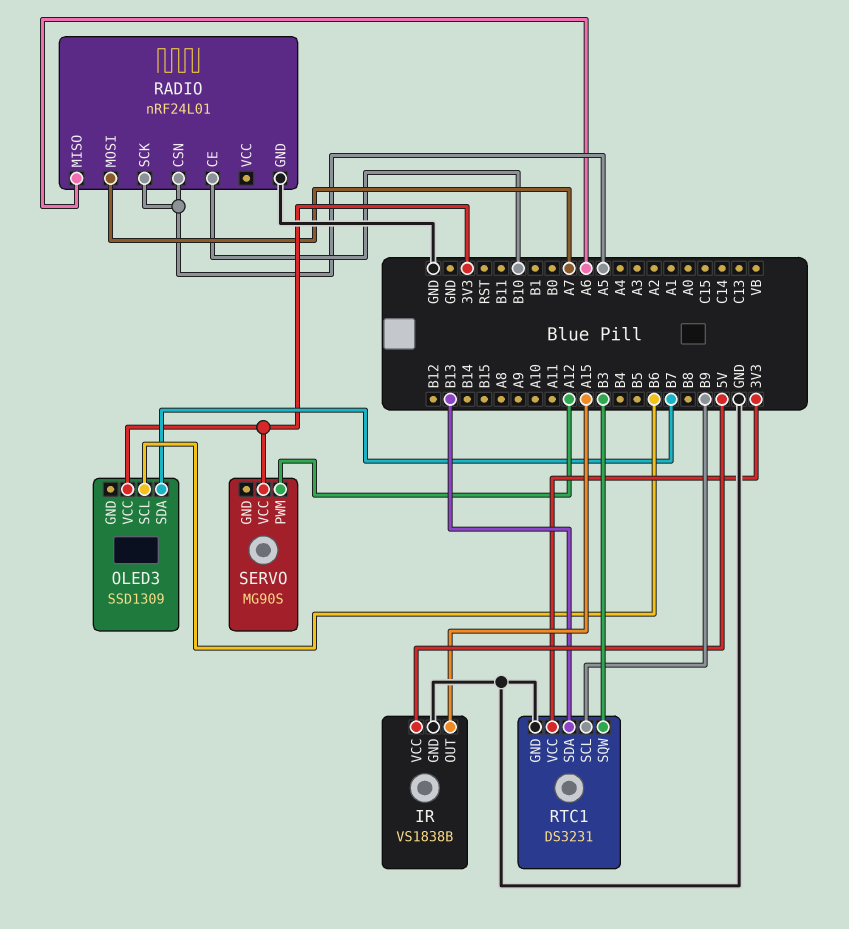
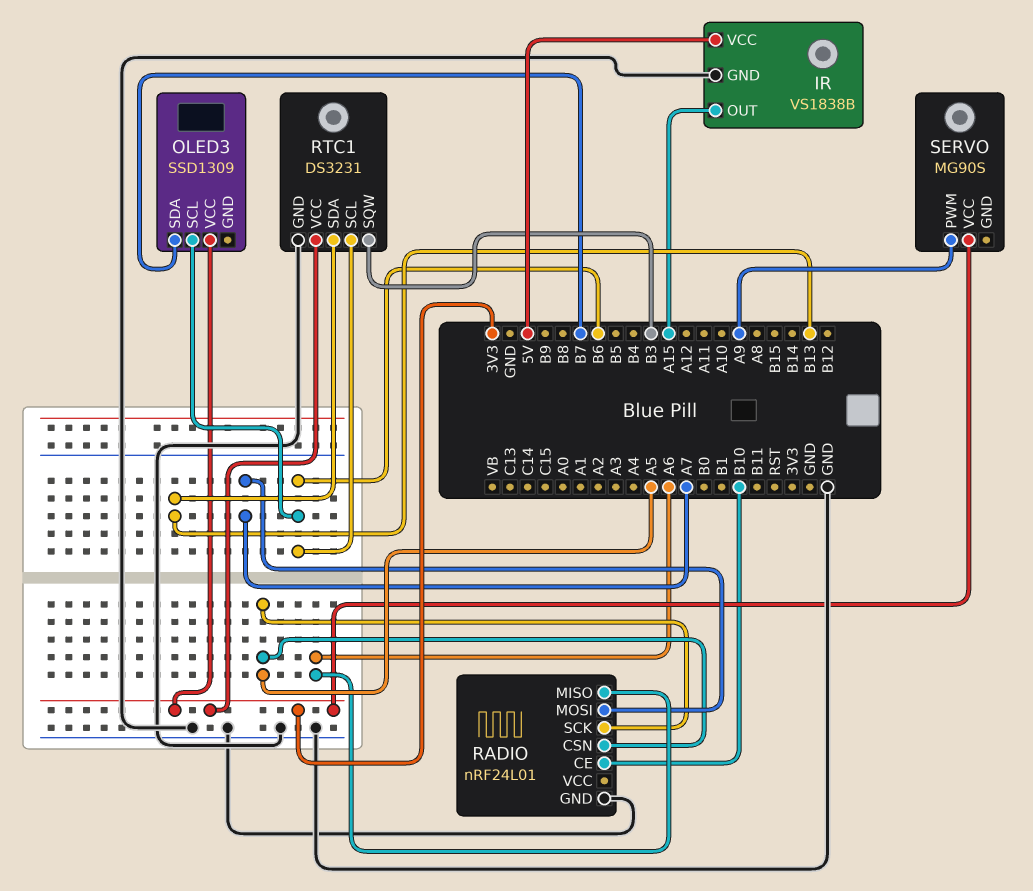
RTC1 pin SCL: B9 -> B6
SERVO pin PWM: A12 -> A9

